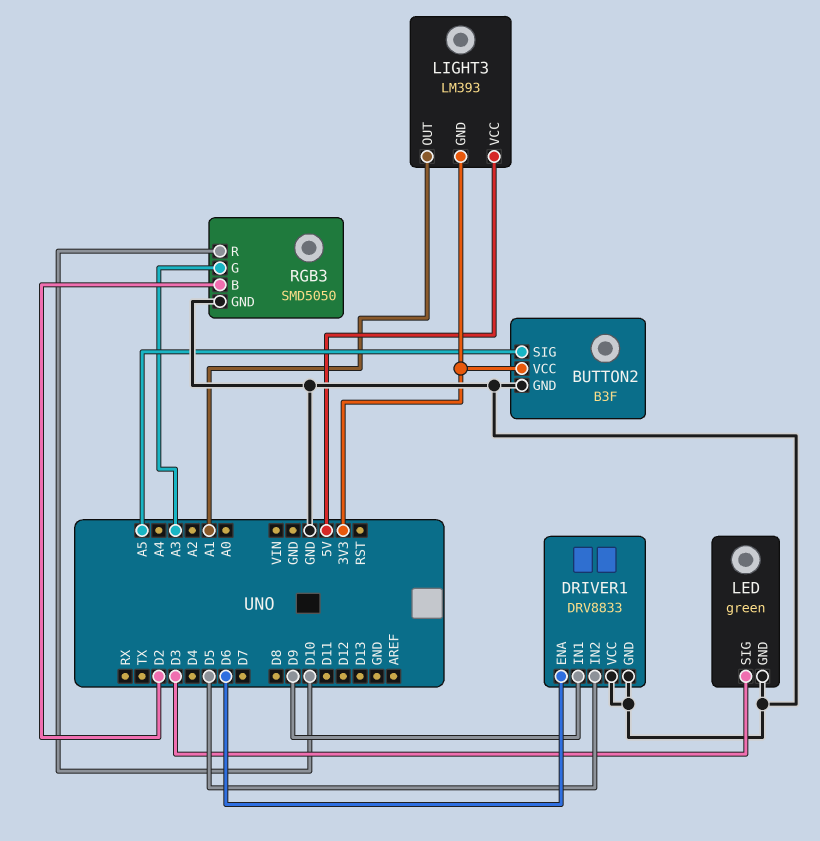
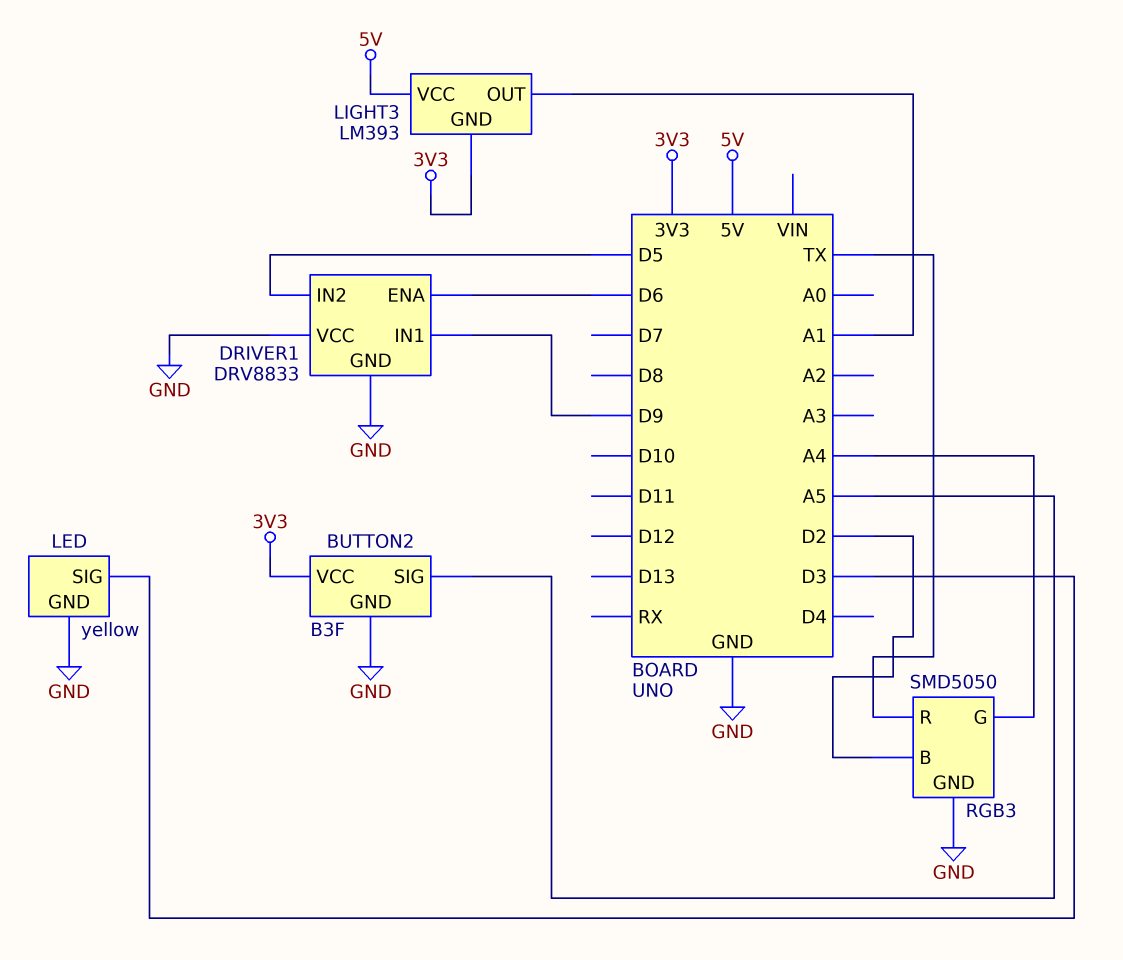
LED: green -> yellow
RGB3 pin G: A3 -> A4
RGB3 pin R: D10 -> TX

